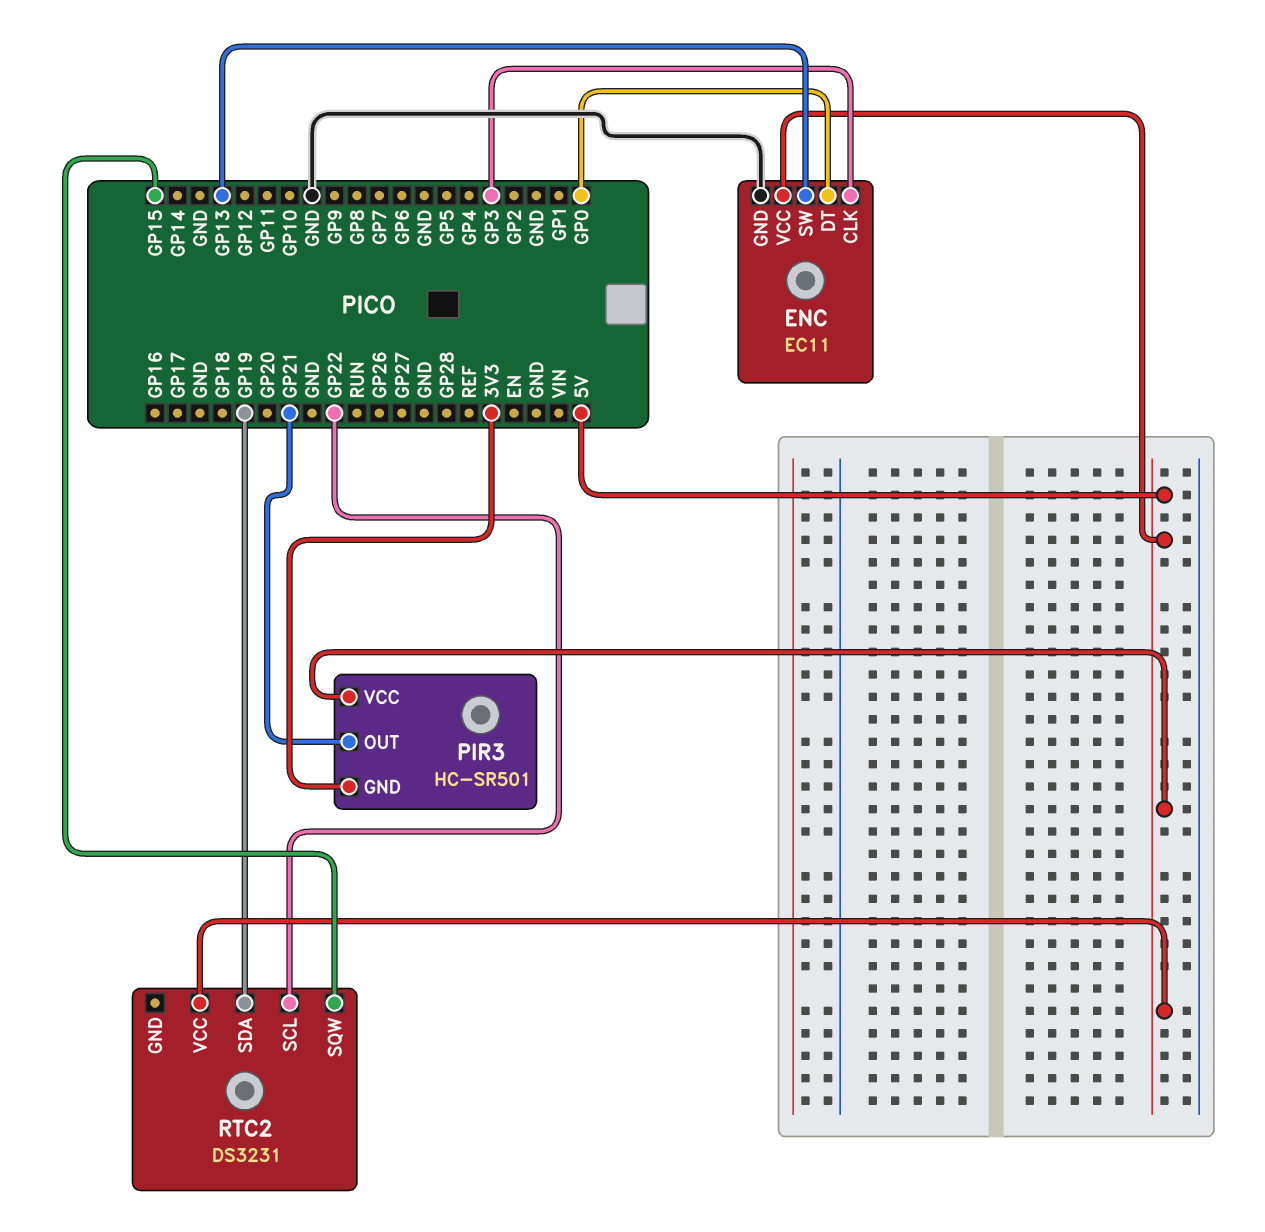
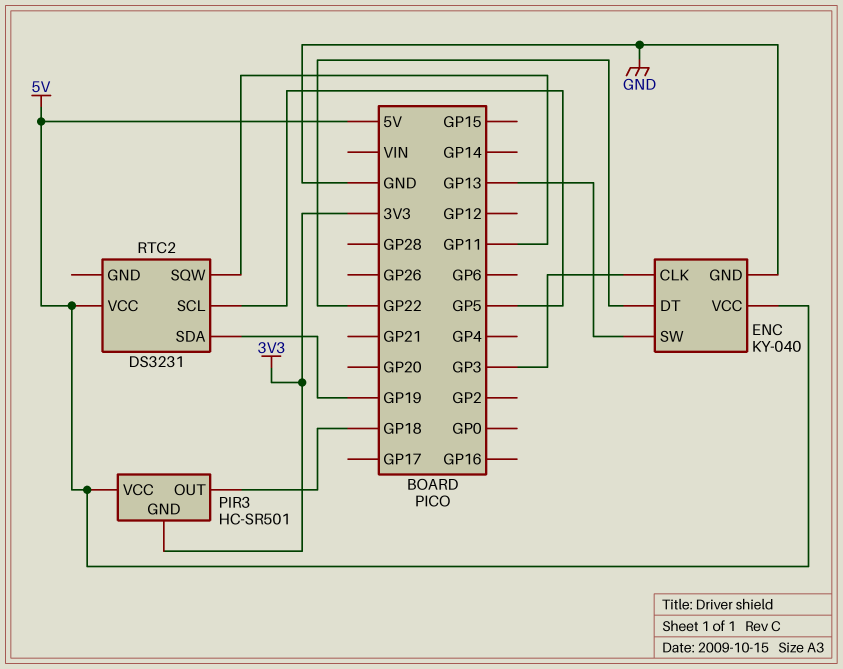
ENC: EC11 -> KY-040
ENC pin DT: GP0 -> GP22
PIR3 pin OUT: GP21 -> GP18
RTC2 pin SCL: GP22 -> GP5
RTC2 pin SQW: GP15 -> GP11

